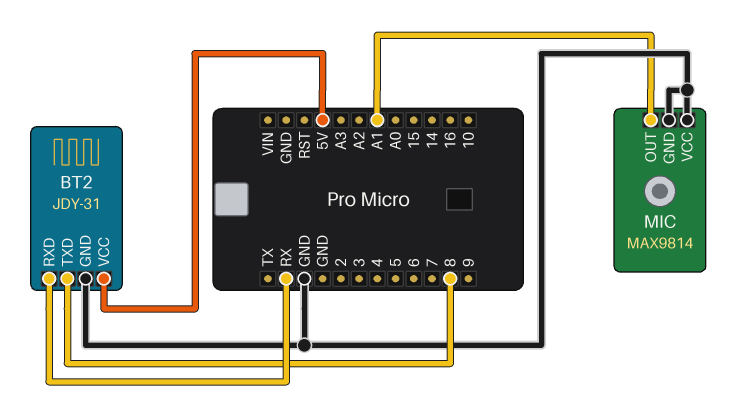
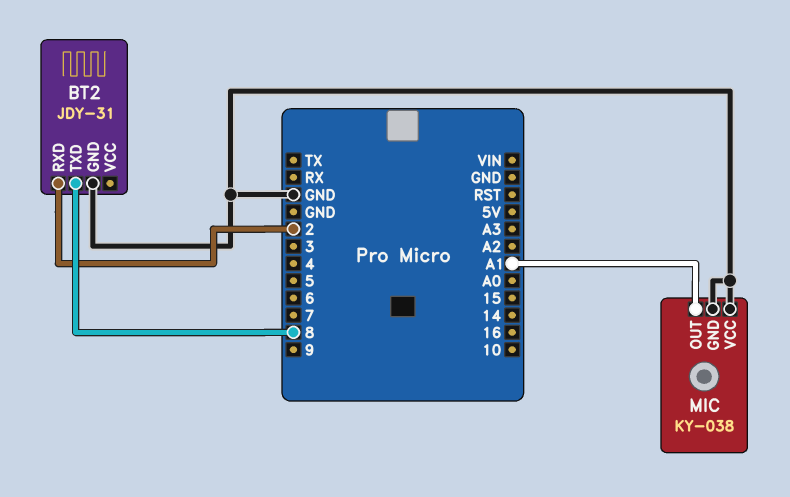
BT2 pin RXD: RX -> 2
BT2 pin VCC: 5V -> none
MIC: MAX9814 -> KY-038

